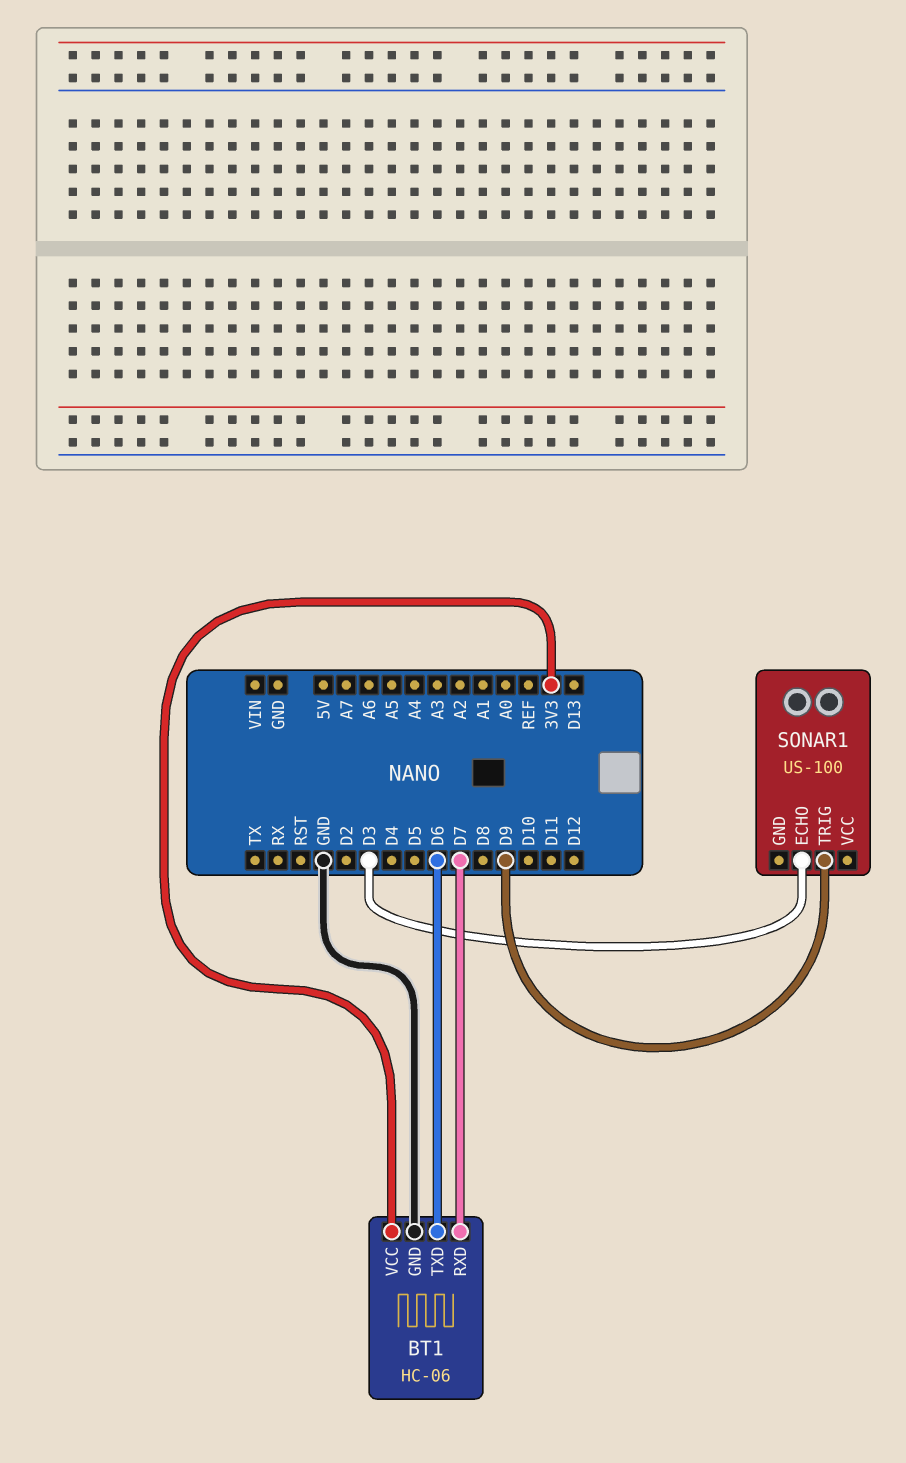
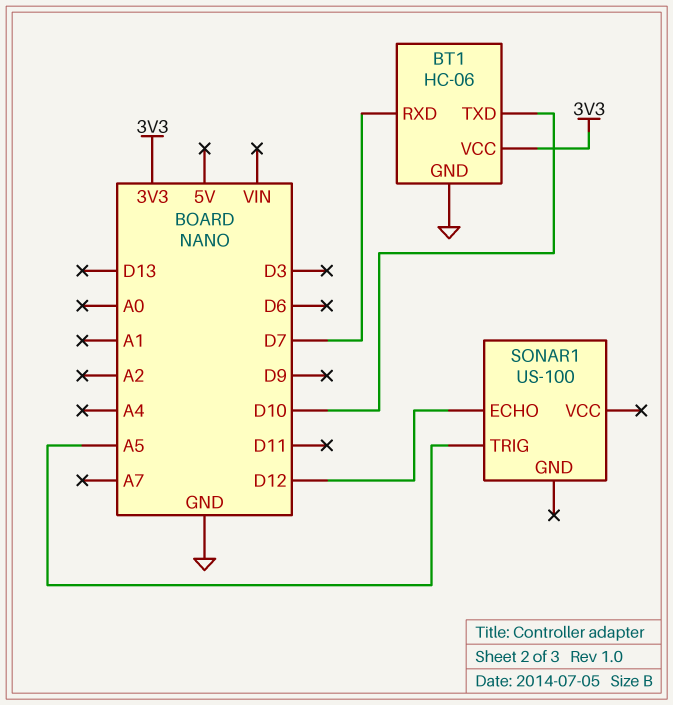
BT1 pin TXD: D6 -> D10
SONAR1 pin ECHO: D3 -> D12
SONAR1 pin TRIG: D9 -> A5

